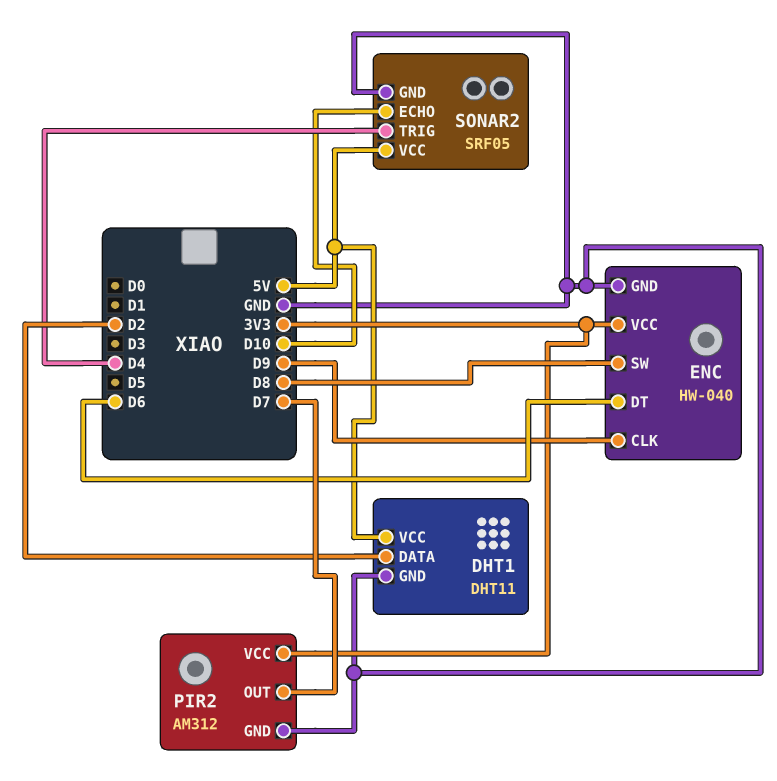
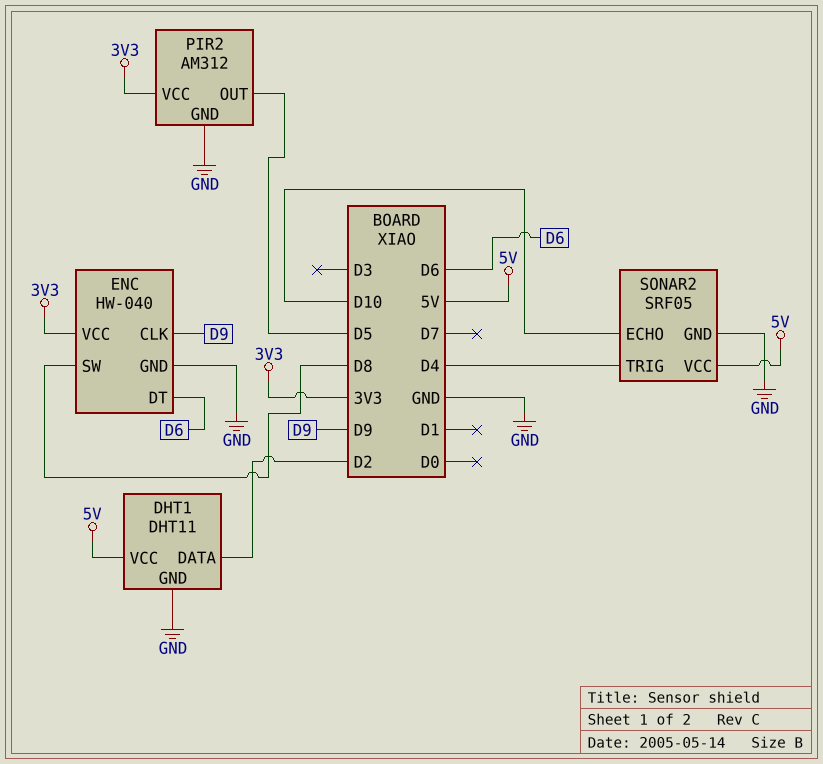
PIR2 pin OUT: D7 -> D5

